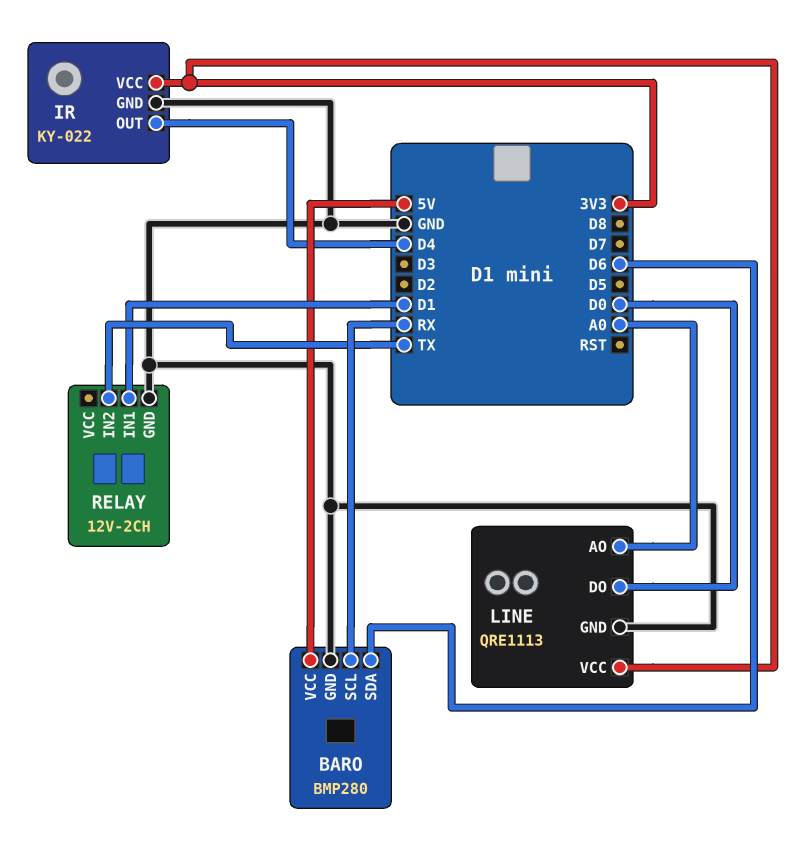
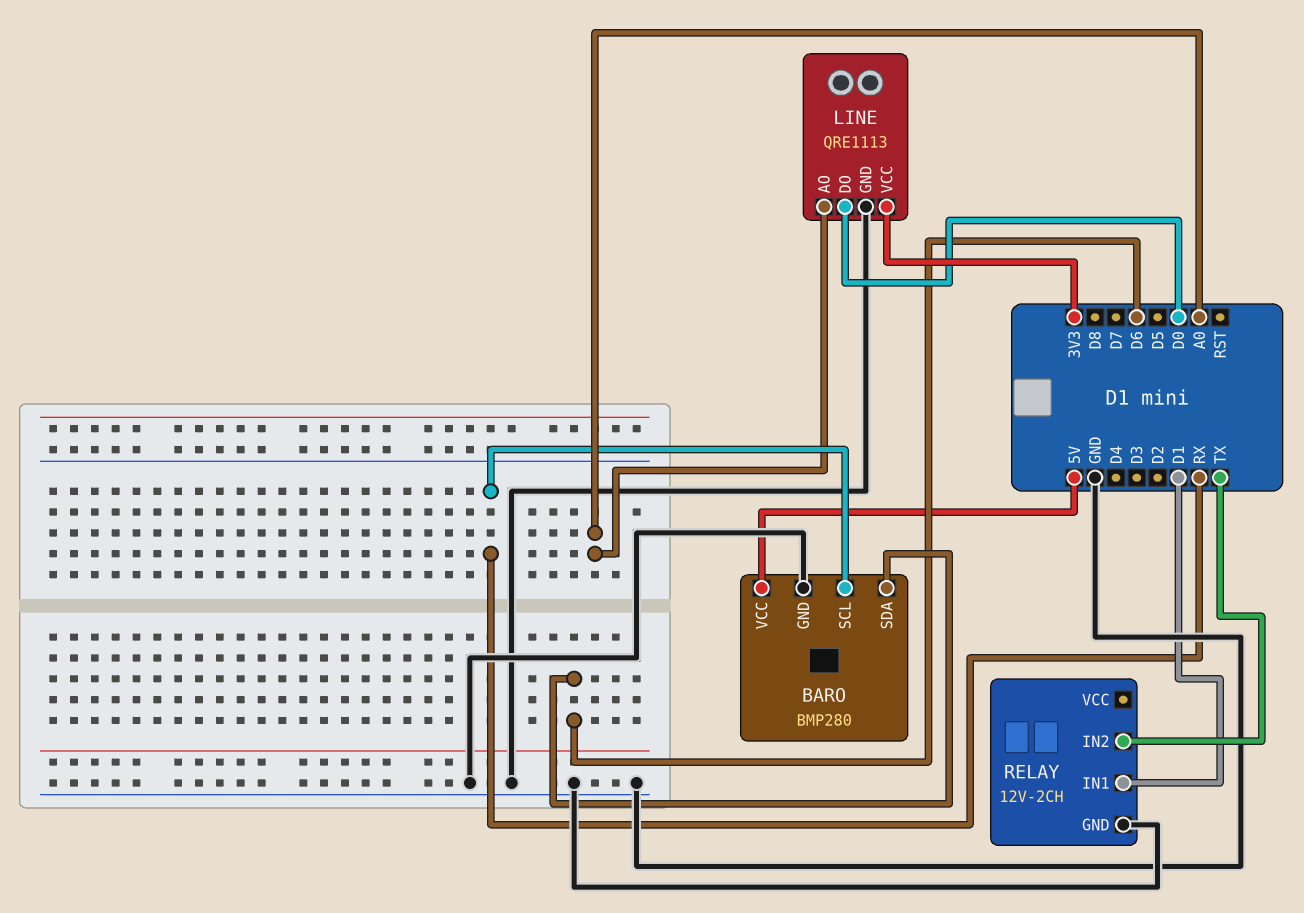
IR: KY-022 -> none
IR pin GND: GND -> none
IR pin OUT: D4 -> none
IR pin VCC: 3V3 -> none

